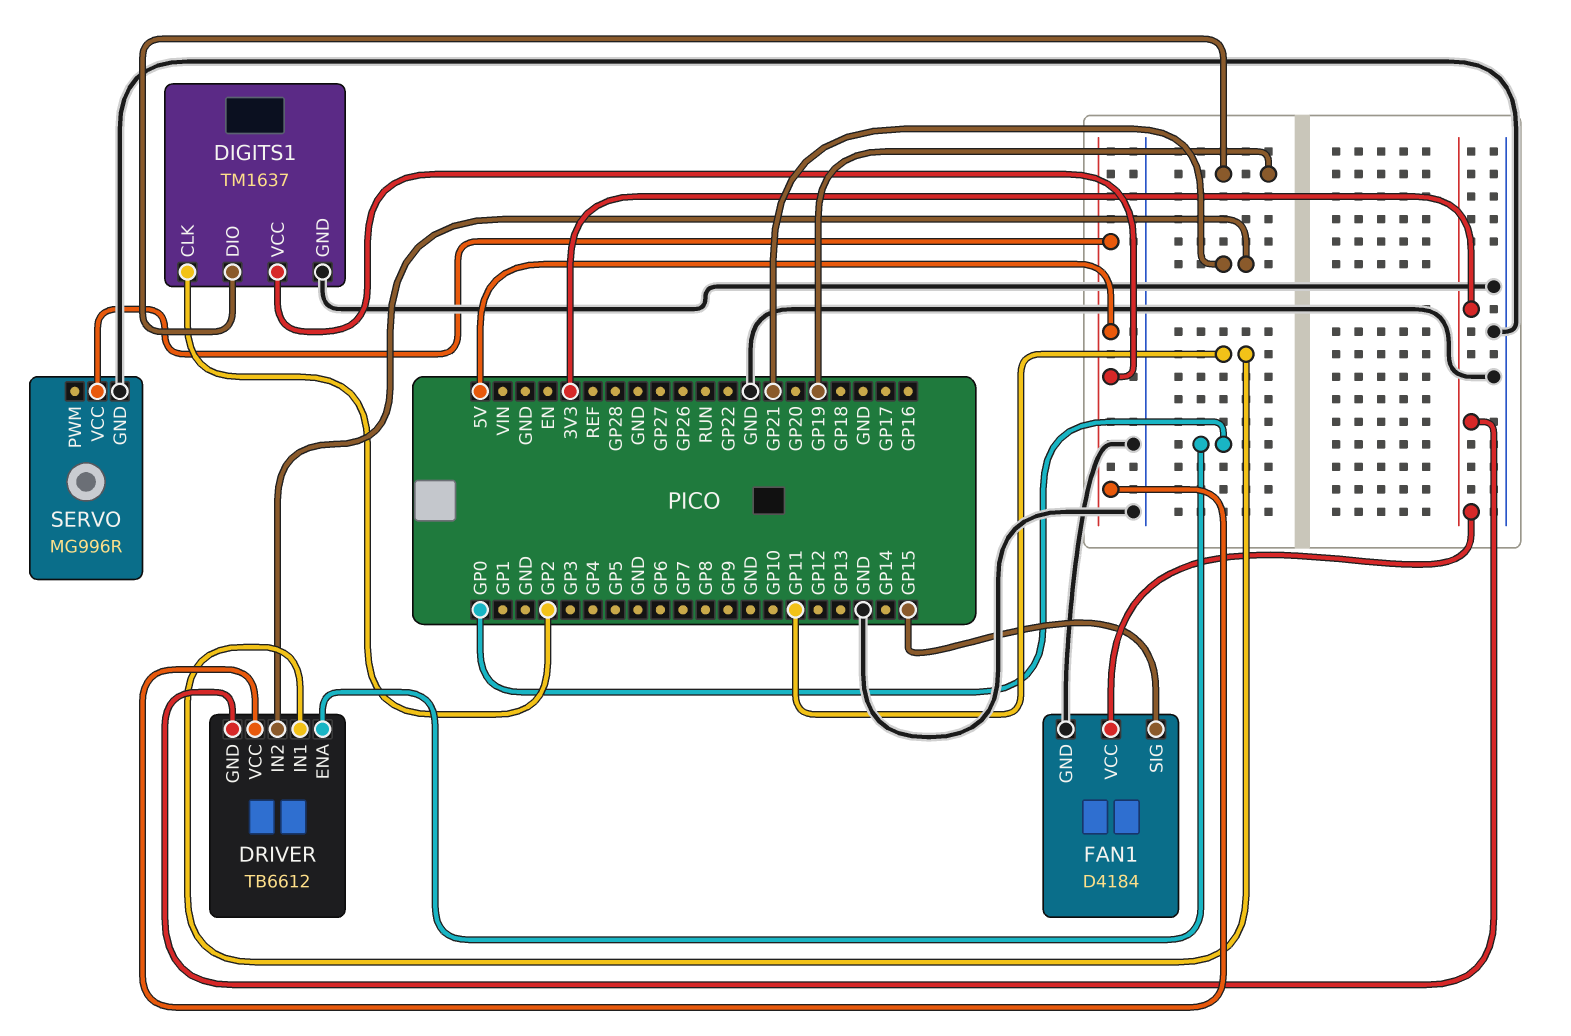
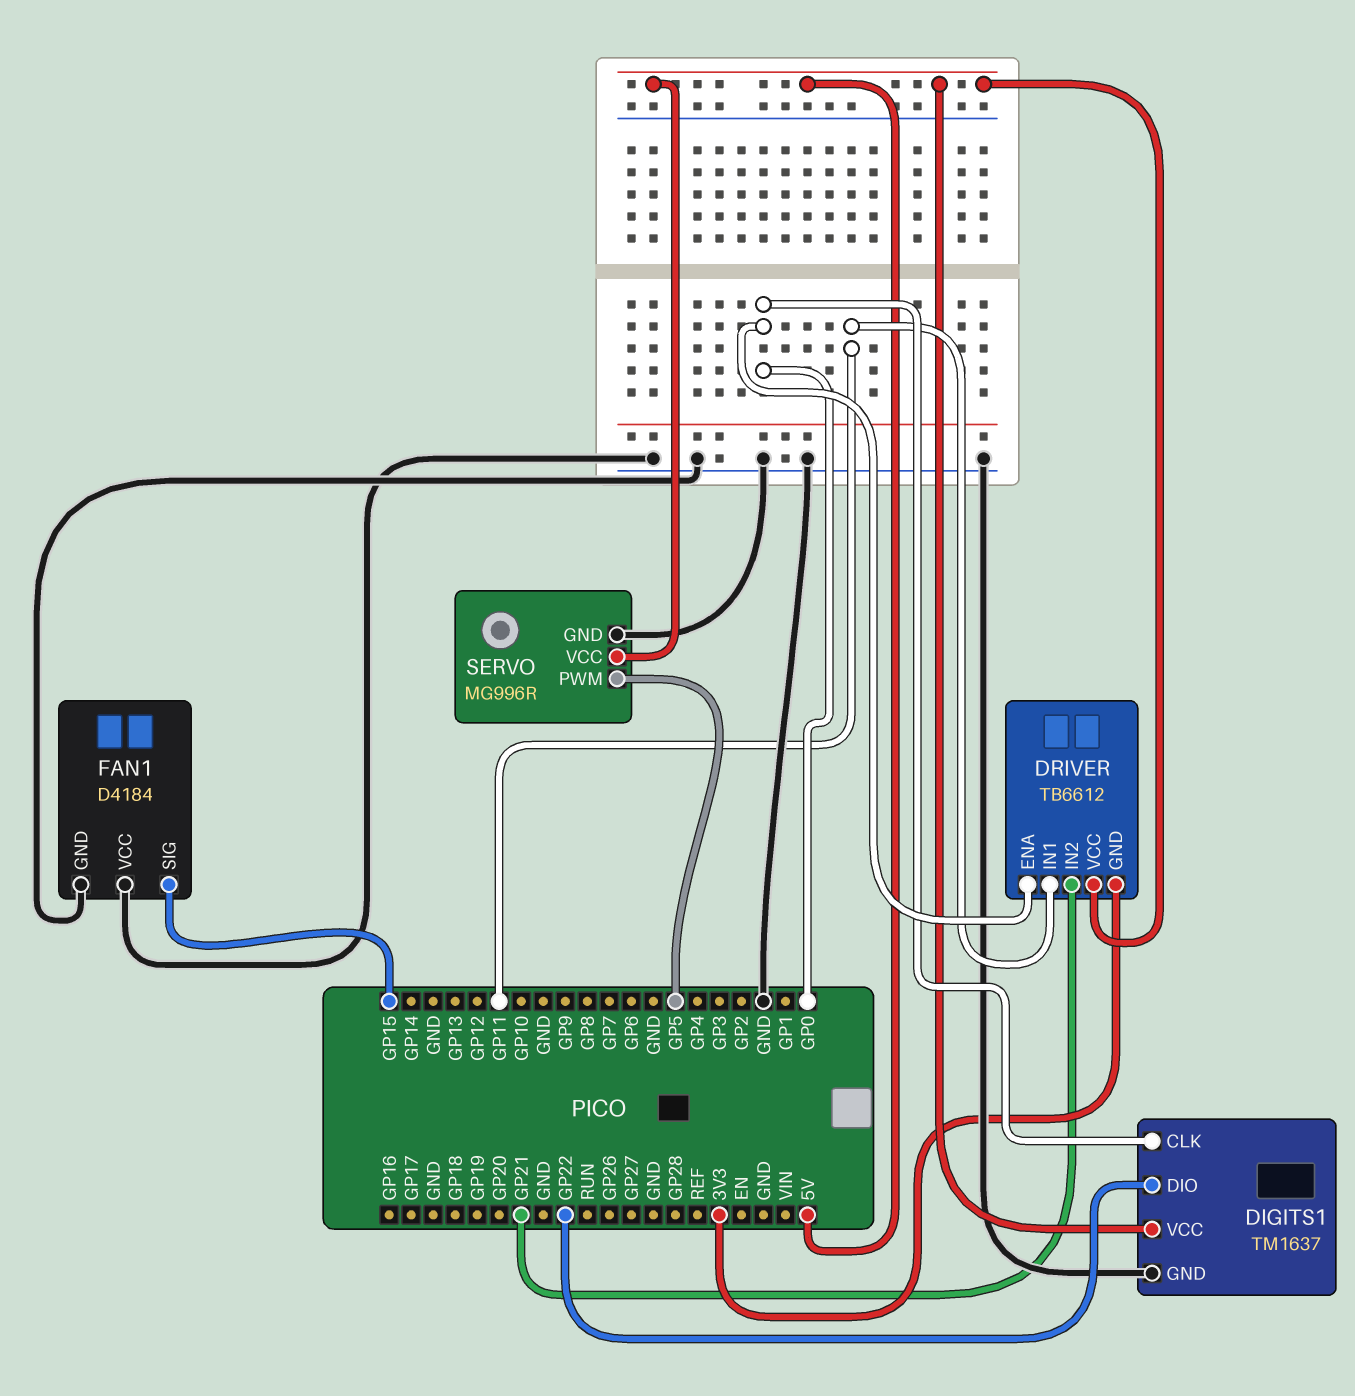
DIGITS1 pin CLK: GP2 -> GP0
DIGITS1 pin DIO: GP19 -> GP22
FAN1 pin VCC: 3V3 -> GND
SERVO pin PWM: none -> GP5

